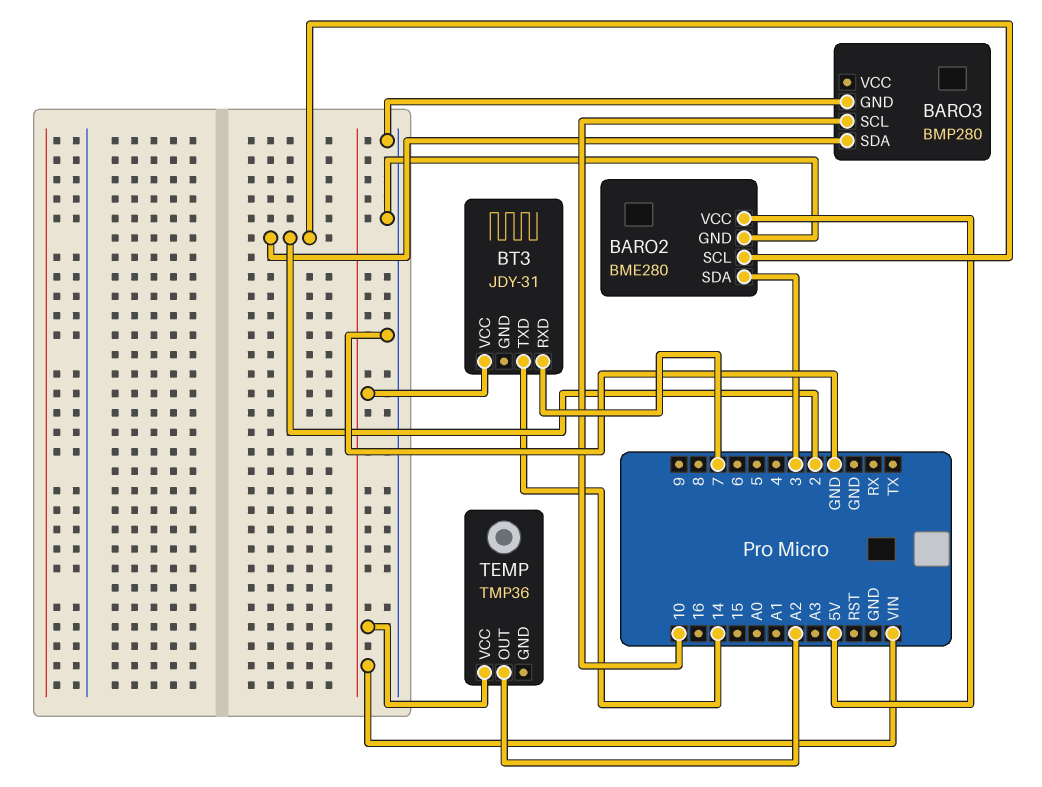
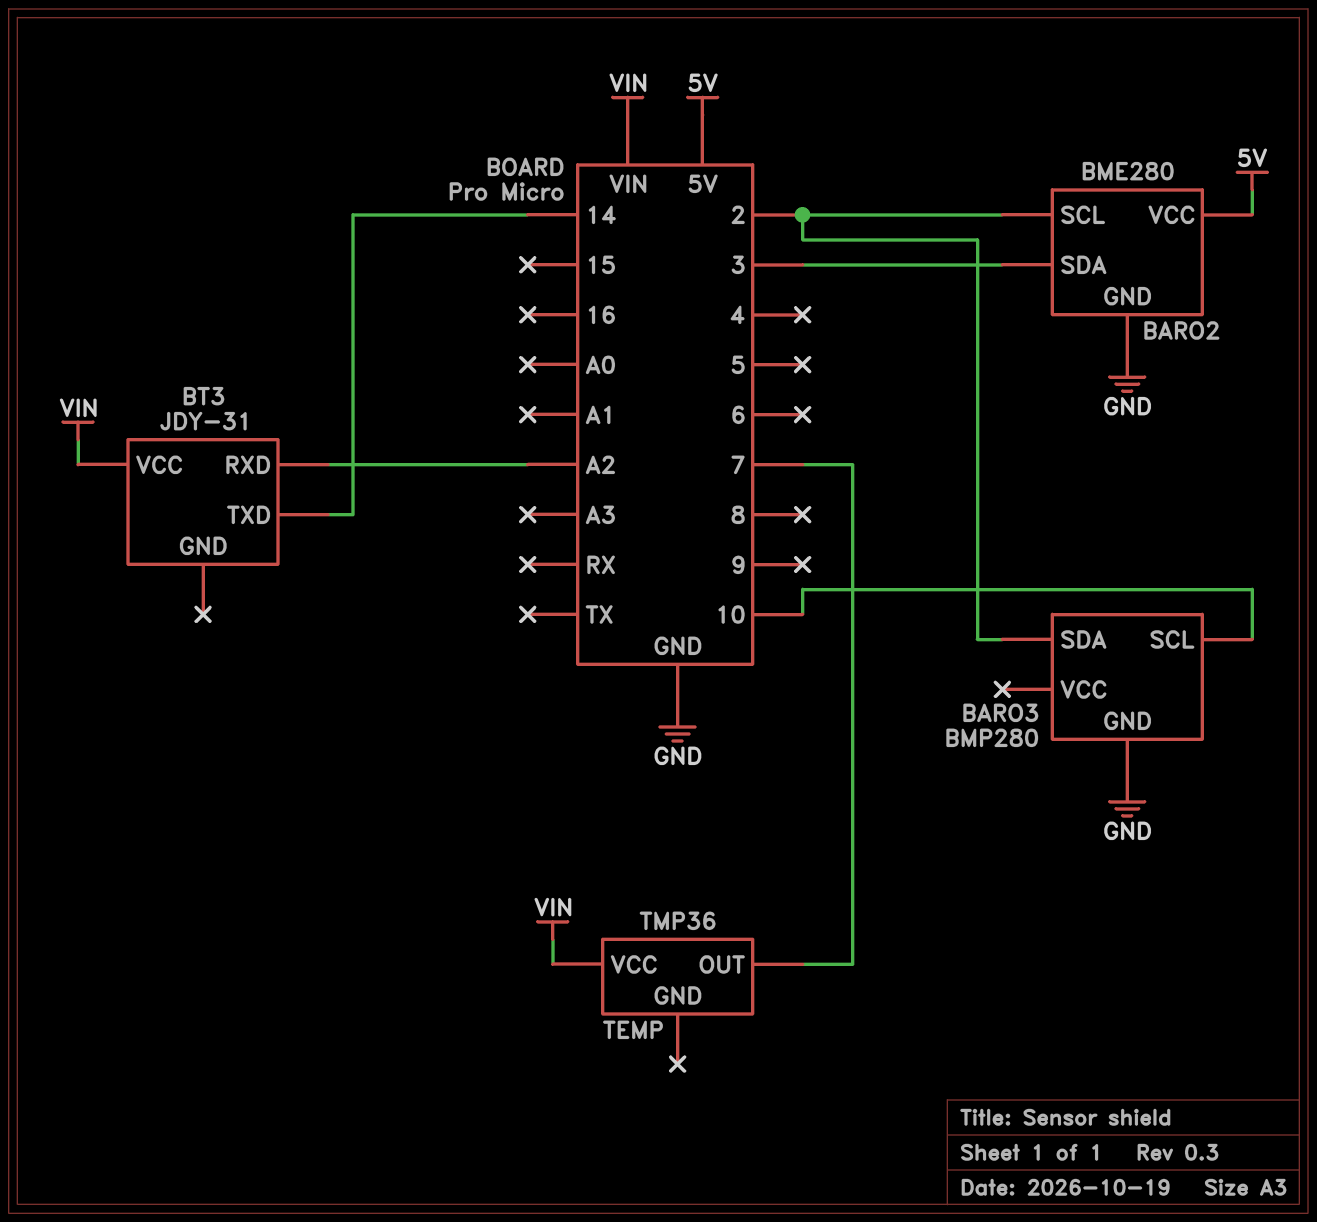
BT3 pin RXD: 7 -> A2
TEMP pin OUT: A2 -> 7

